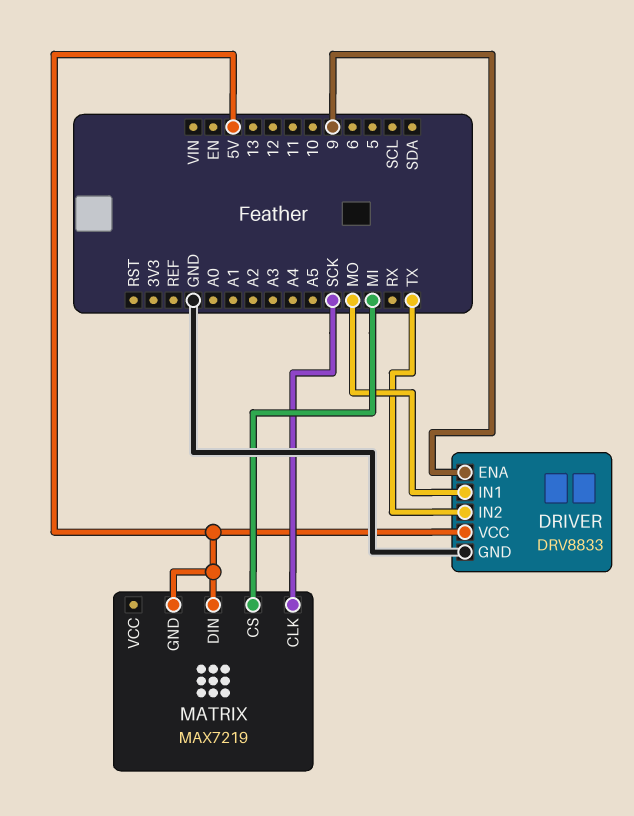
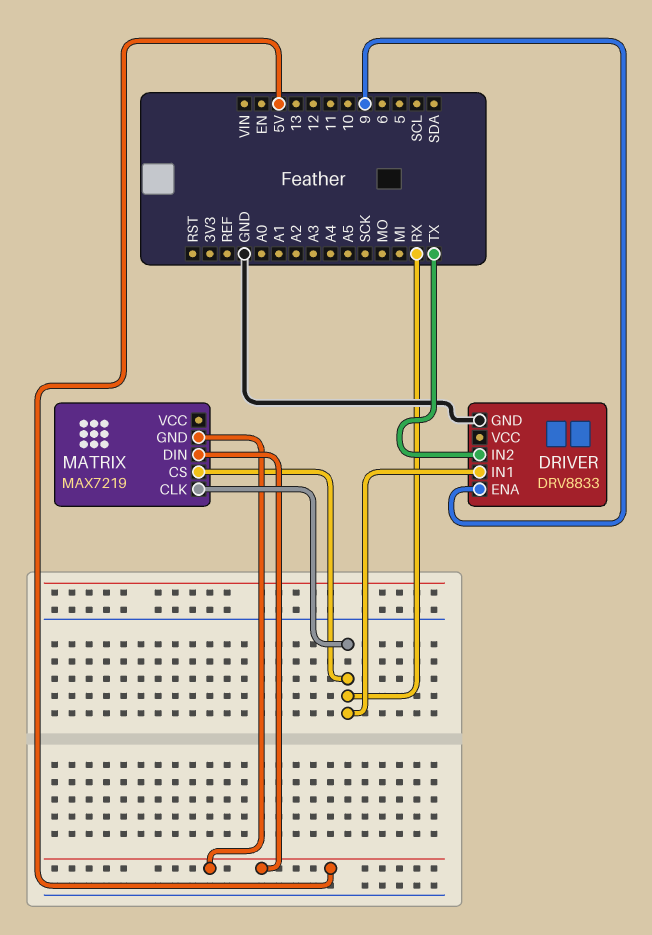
DRIVER pin IN1: MO -> RX
DRIVER pin VCC: 5V -> none
MATRIX pin CLK: SCK -> RX
MATRIX pin CS: MI -> RX

